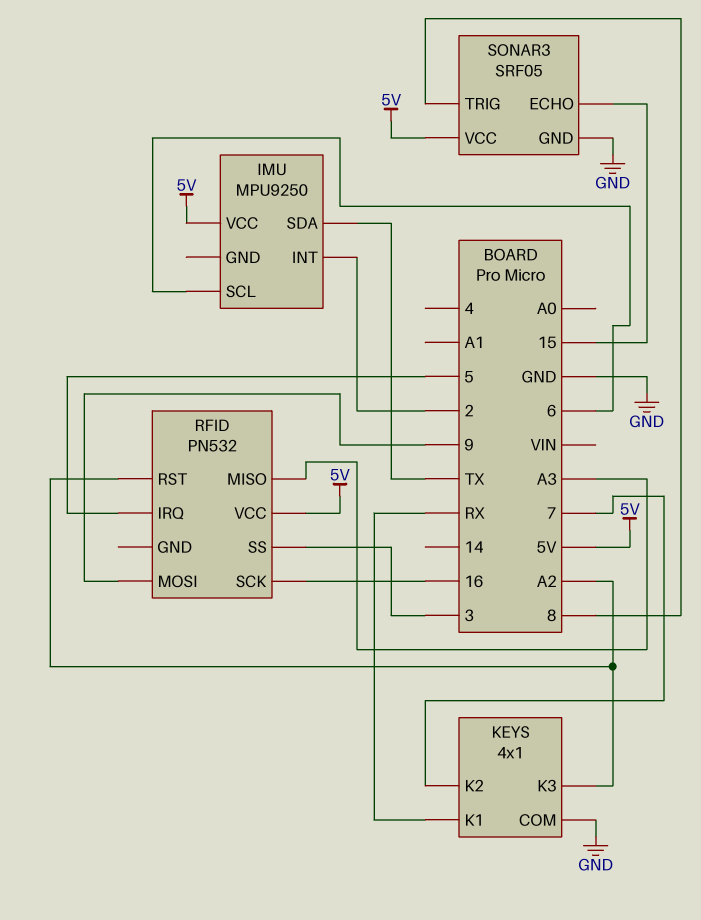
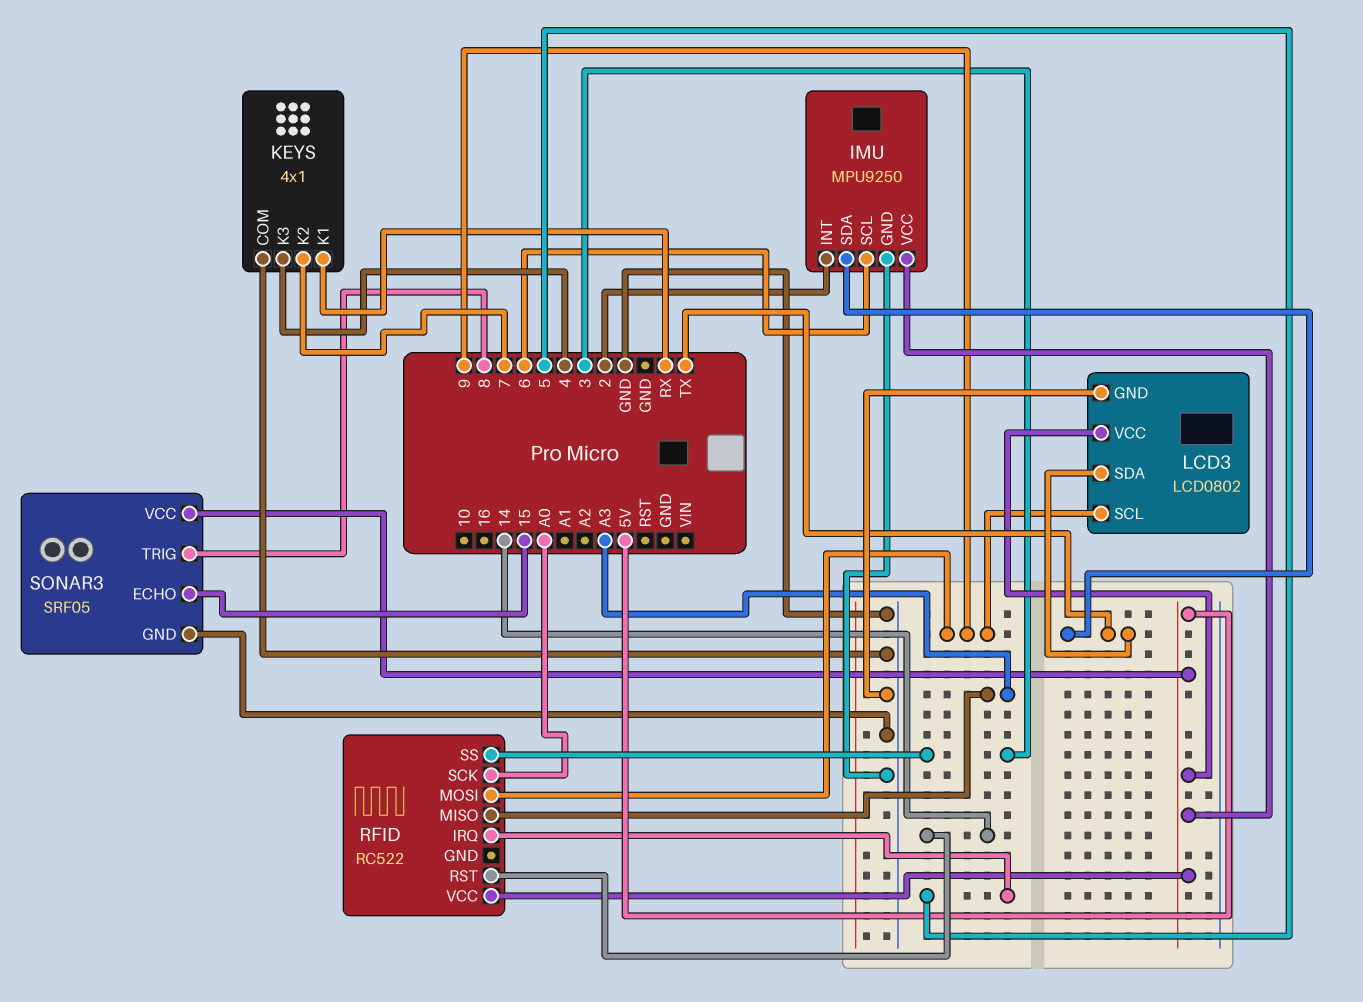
IMU pin GND: none -> GND
KEYS pin K3: A2 -> 4
LCD3: none -> LCD0802
LCD3 pin GND: none -> GND
LCD3 pin SCL: none -> 9
LCD3 pin SDA: none -> TX
LCD3 pin VCC: none -> 5V
RFID: PN532 -> RC522
RFID pin RST: A2 -> 14
RFID pin SCK: 16 -> A0

